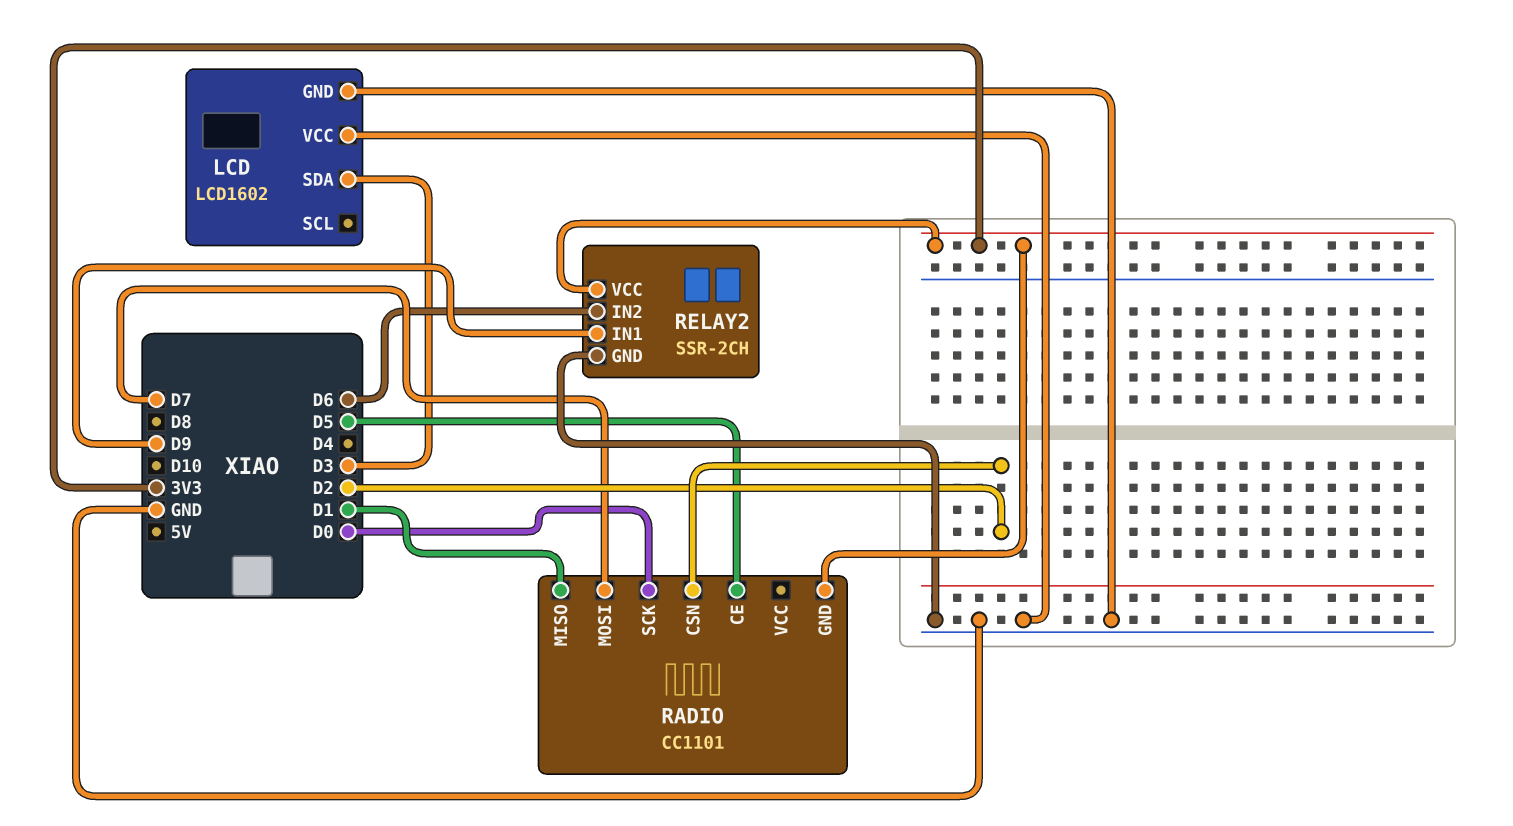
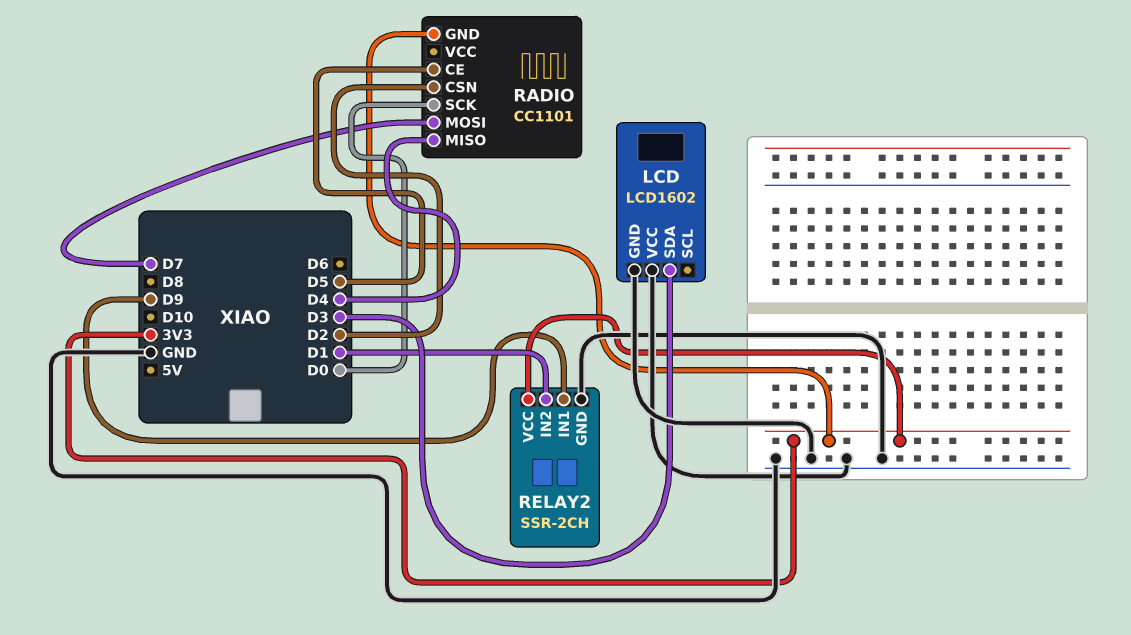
RADIO pin MISO: D1 -> D4
RELAY2 pin IN2: D6 -> D1

